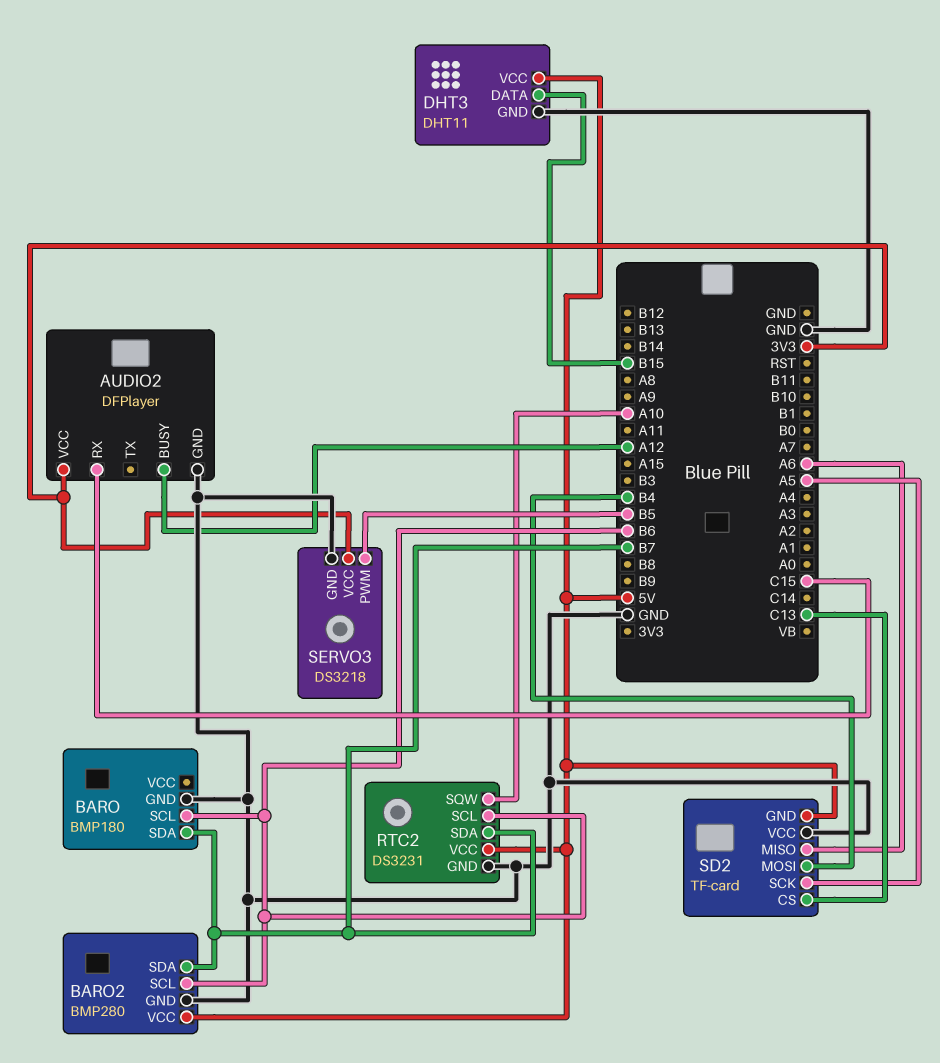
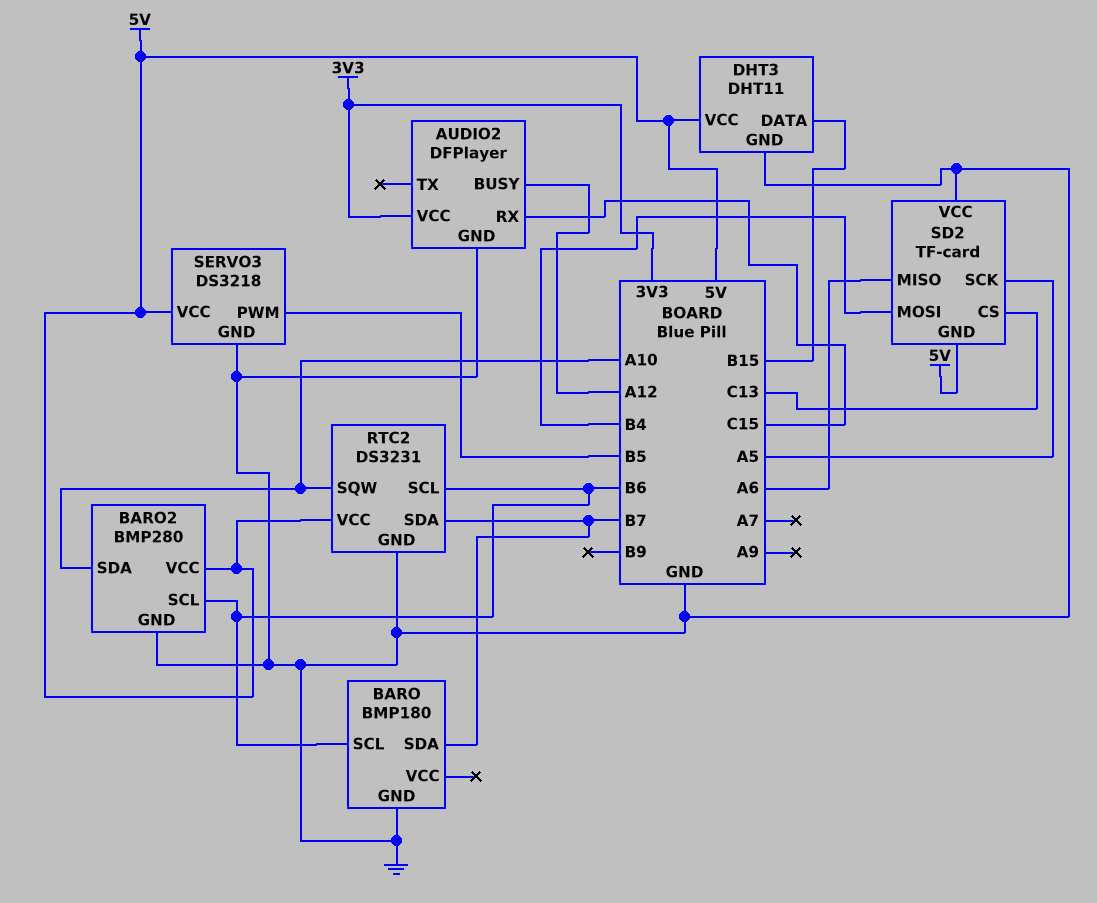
BARO2 pin SDA: B7 -> A10
SERVO3 pin VCC: 3V3 -> 5V

